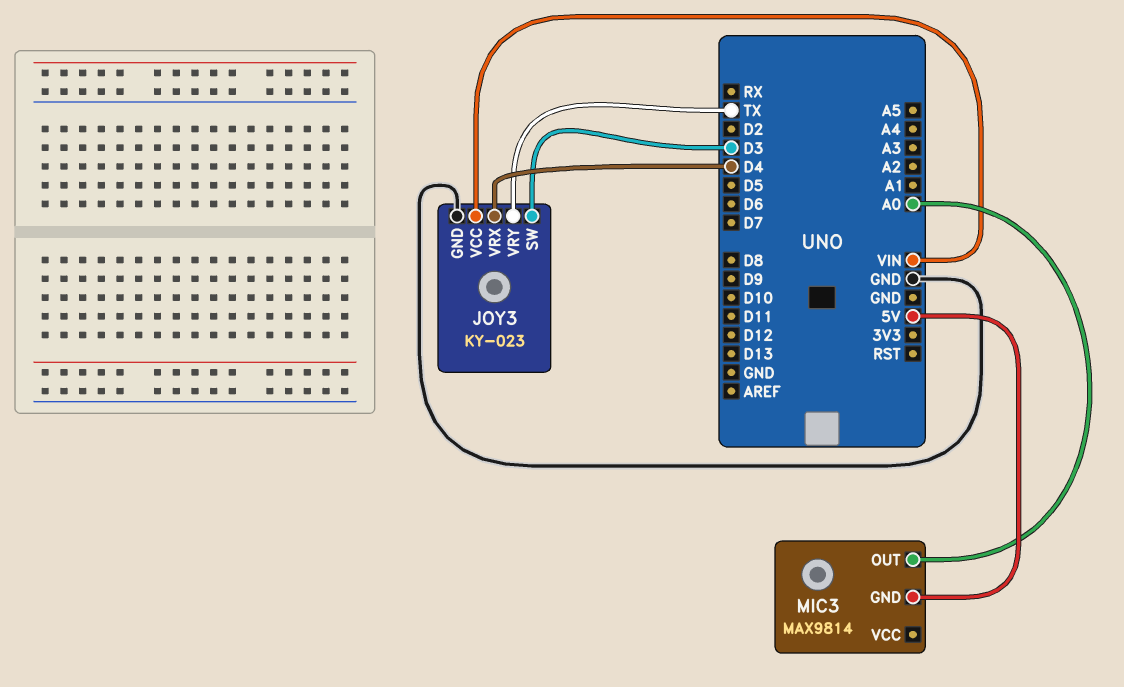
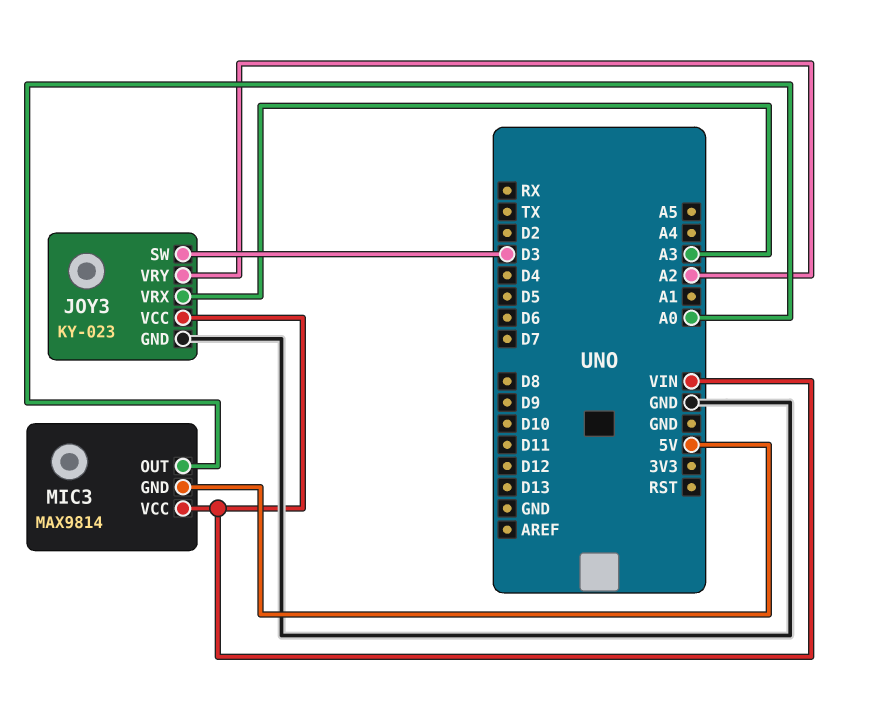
JOY3 pin VRX: D4 -> A3
JOY3 pin VRY: TX -> A2
MIC3 pin VCC: none -> VIN

